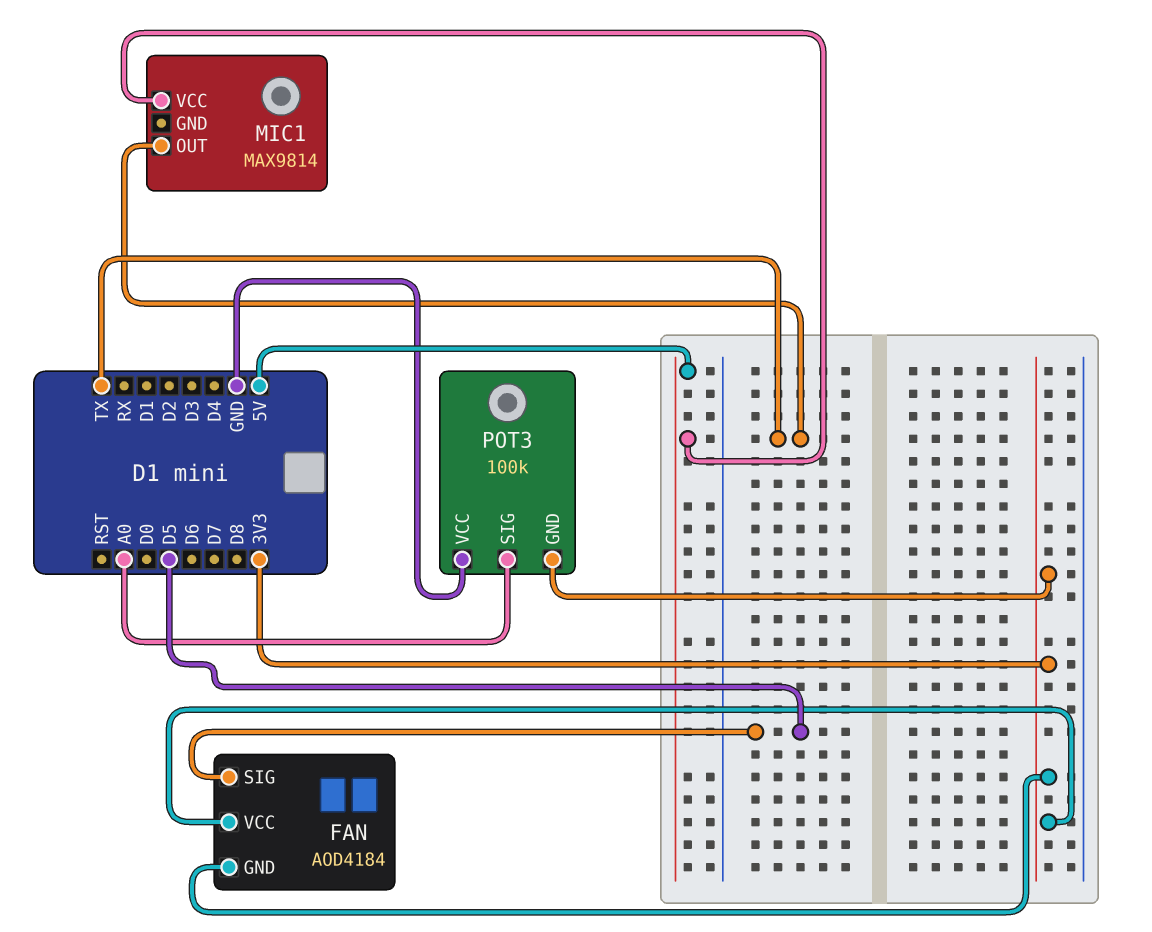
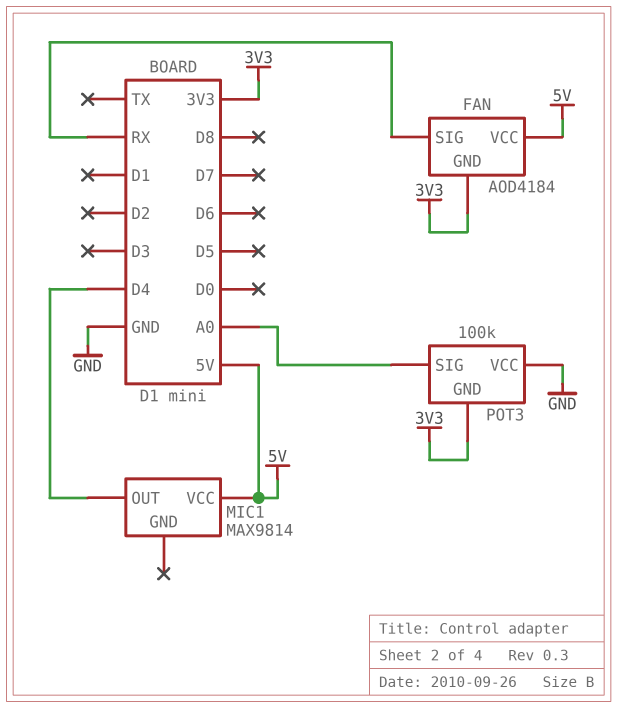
FAN pin SIG: D5 -> RX
FAN pin VCC: 3V3 -> 5V
MIC1 pin OUT: TX -> D4

